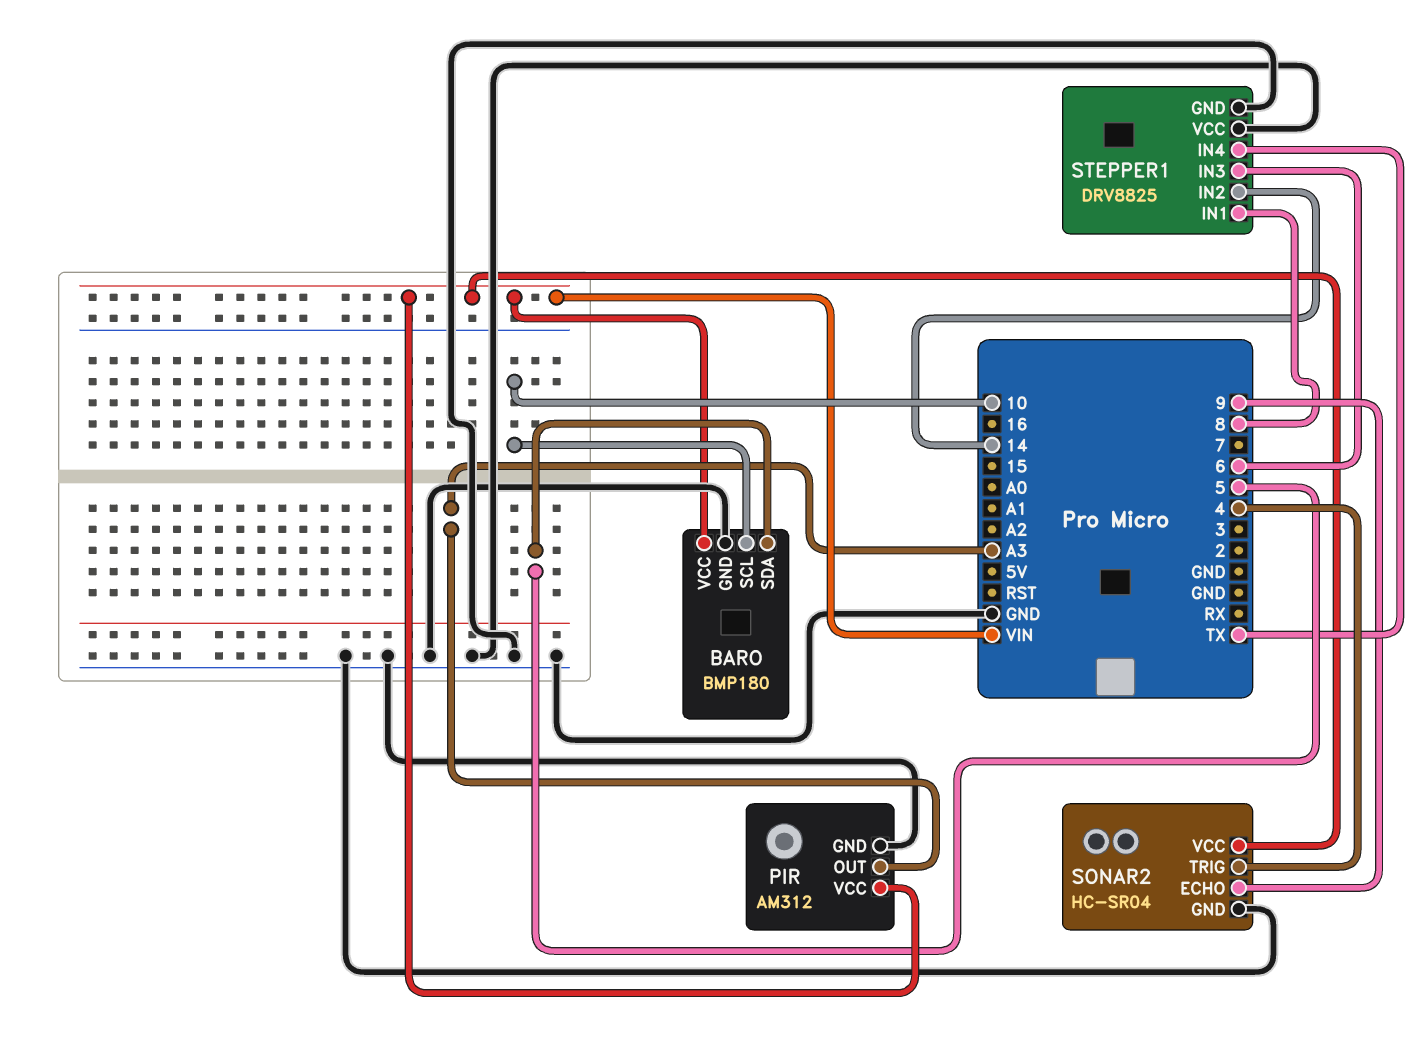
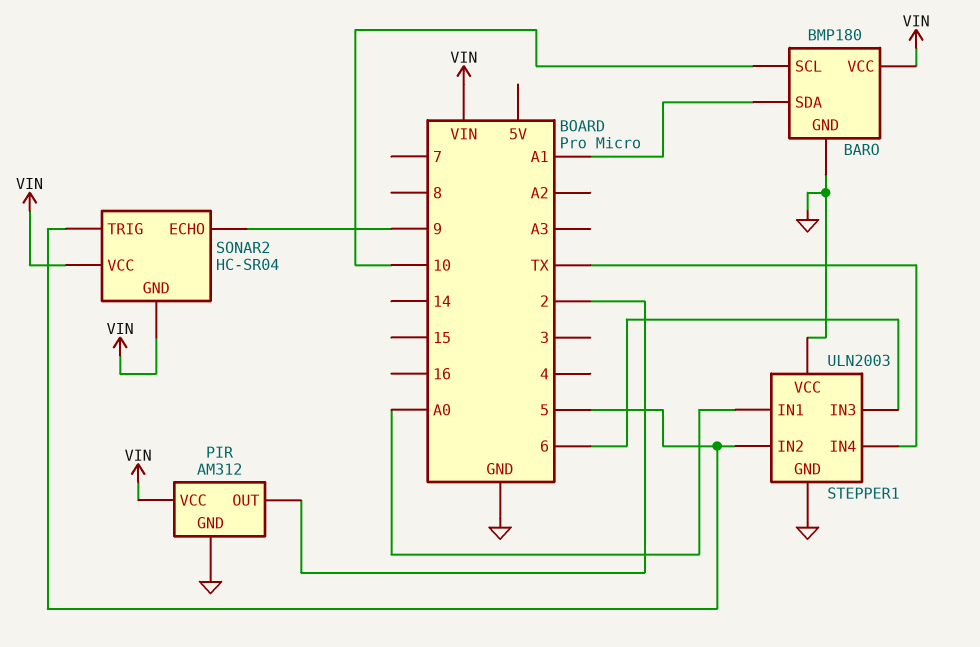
BARO pin SDA: 5 -> A1
PIR pin OUT: A3 -> 2
SONAR2 pin GND: GND -> VIN
SONAR2 pin TRIG: 4 -> 5
STEPPER1: DRV8825 -> ULN2003
STEPPER1 pin IN1: 8 -> A0
STEPPER1 pin IN2: 14 -> 5

